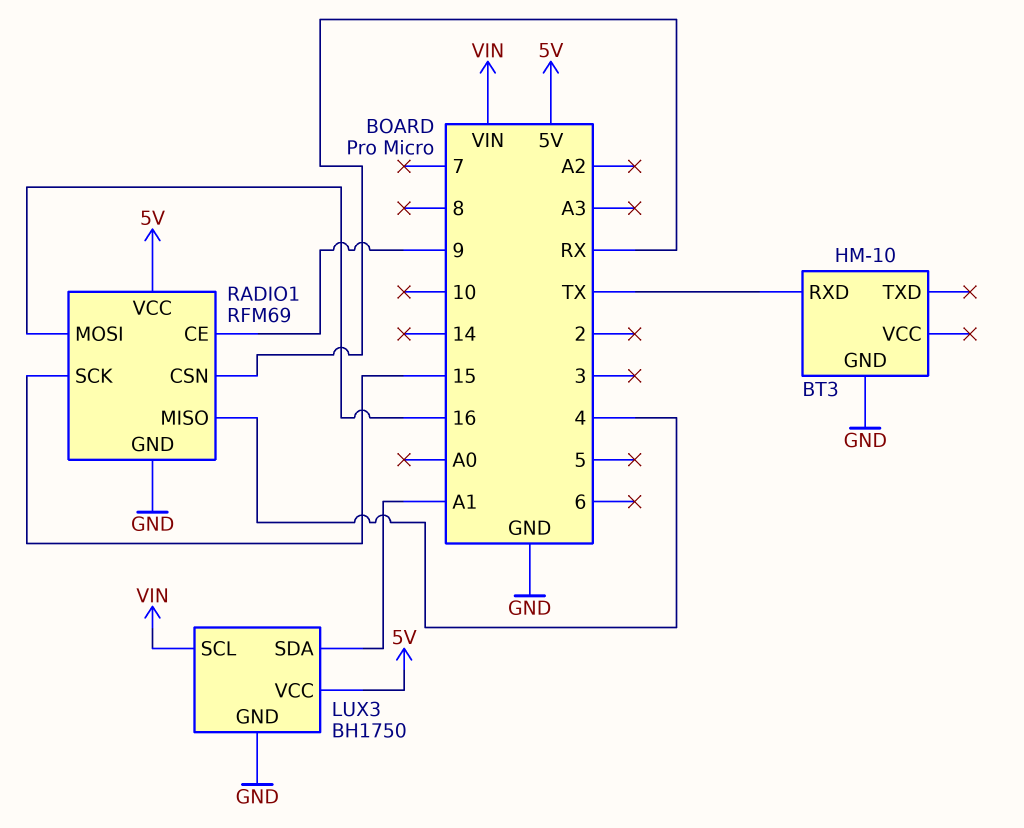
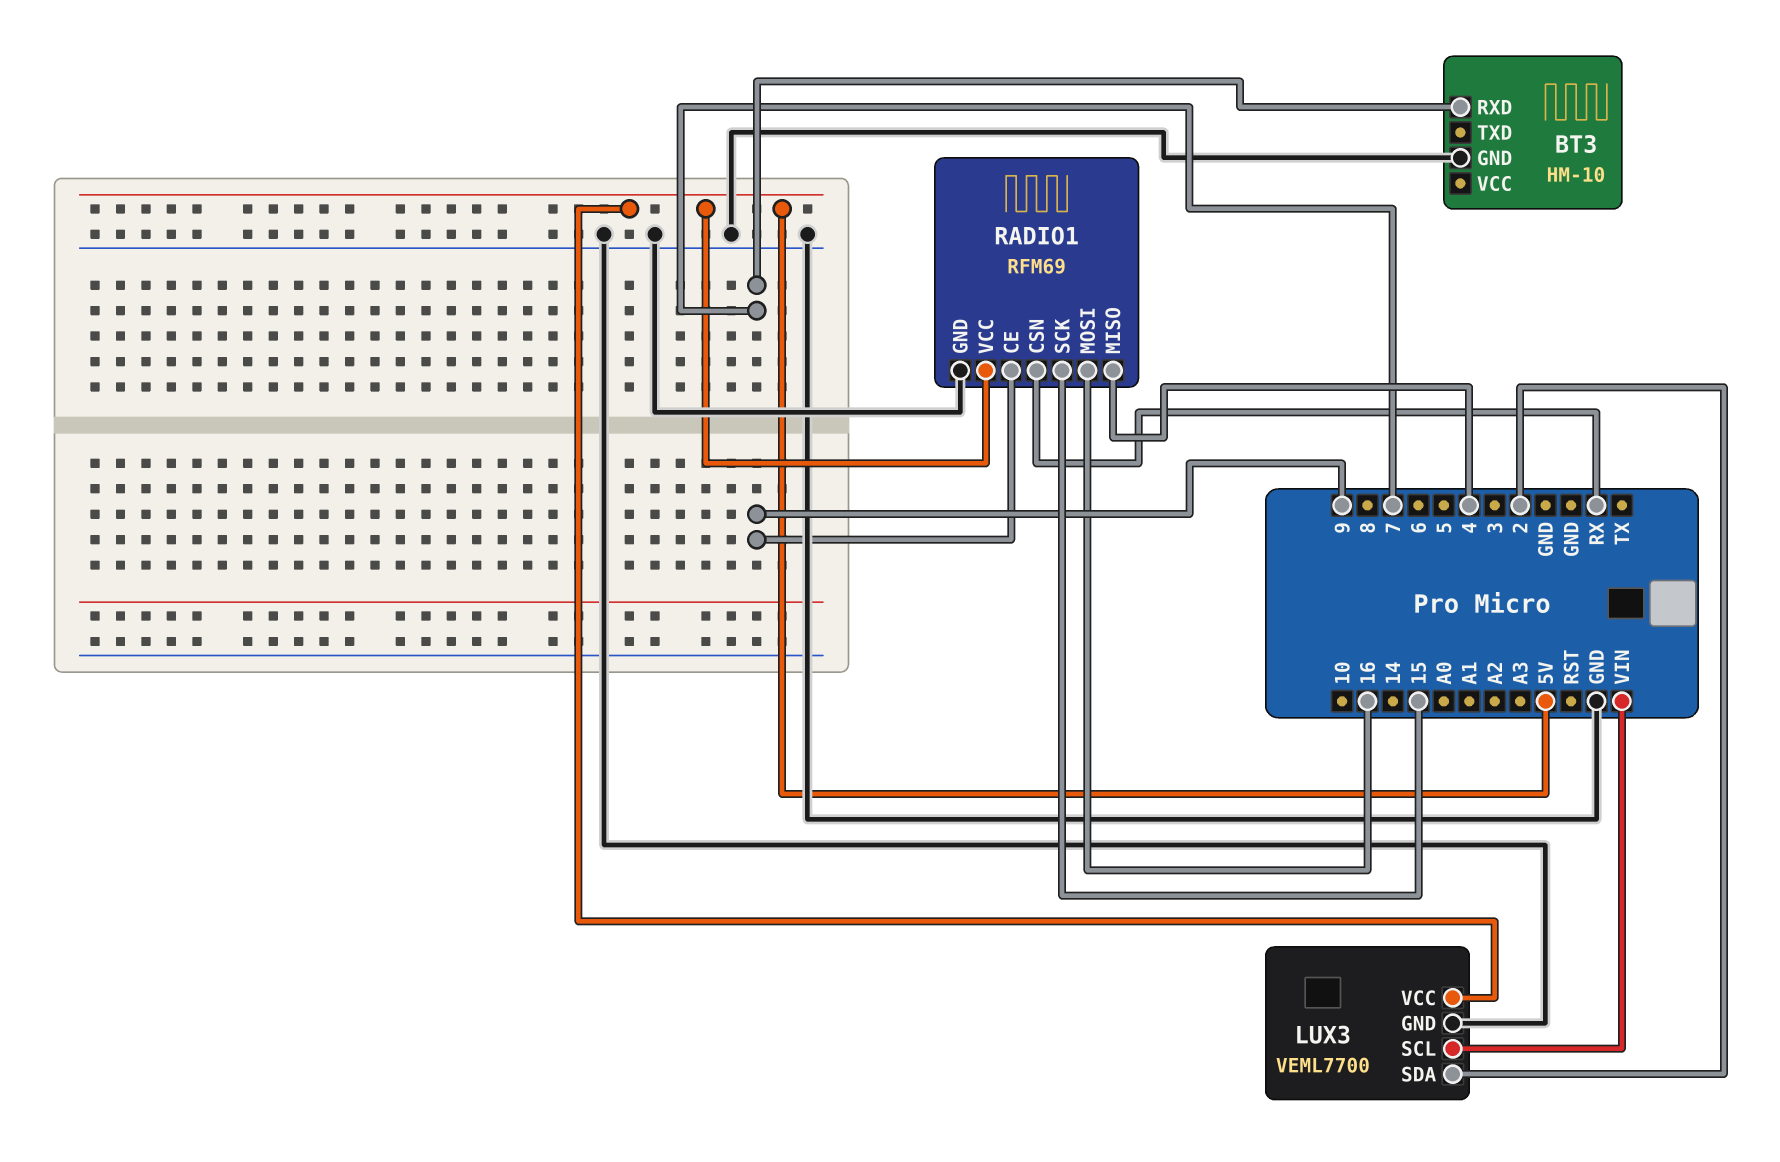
BT3 pin RXD: TX -> 7
LUX3: BH1750 -> VEML7700
LUX3 pin SDA: A1 -> 2

